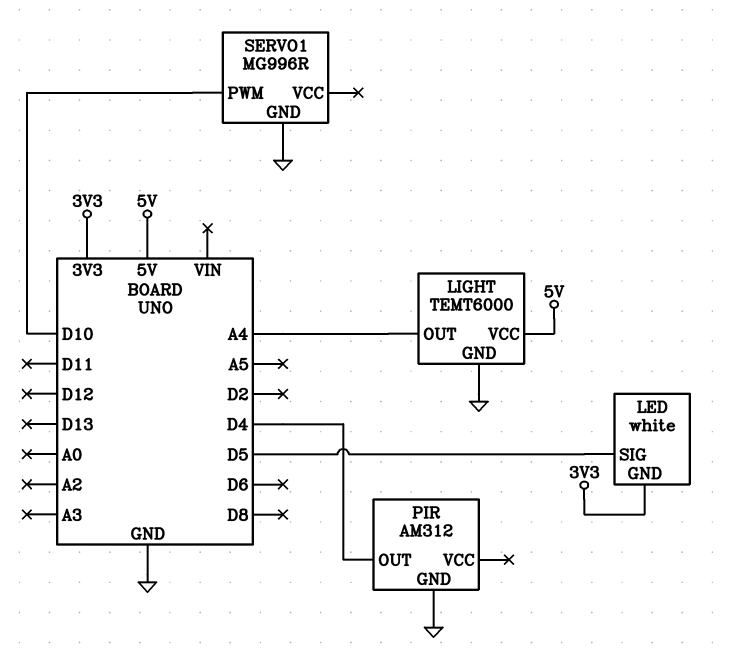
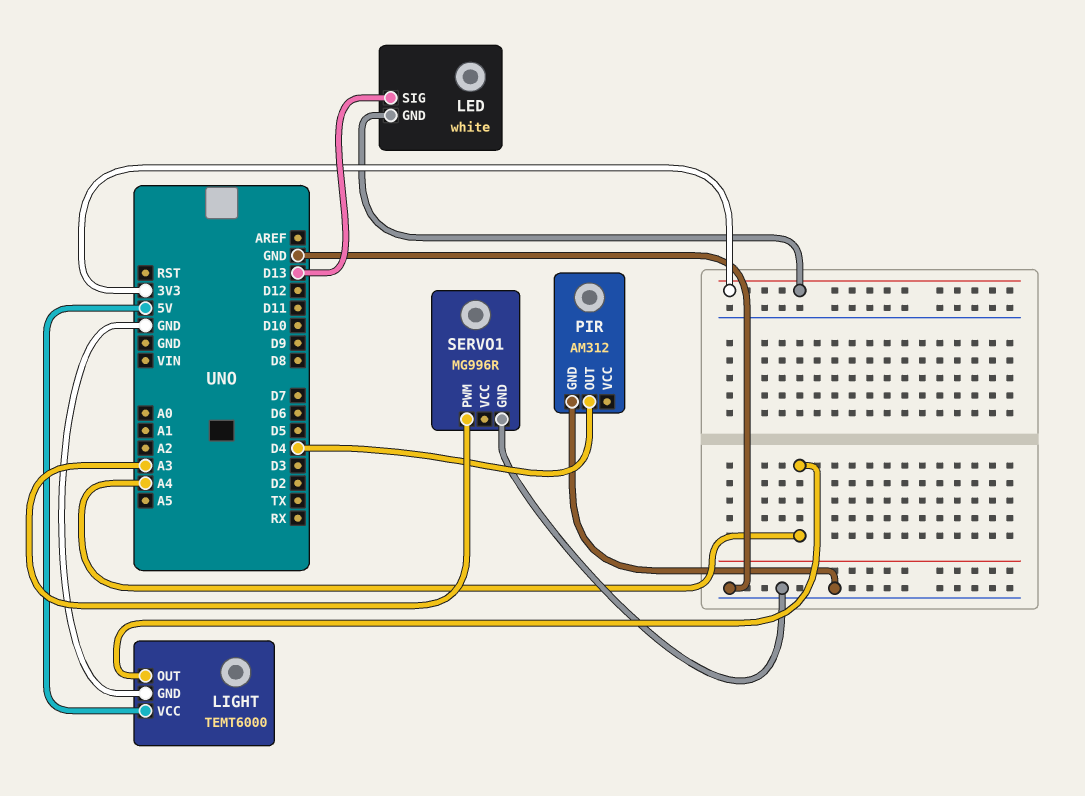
LED pin SIG: D5 -> D13
SERVO1 pin PWM: D10 -> A3

